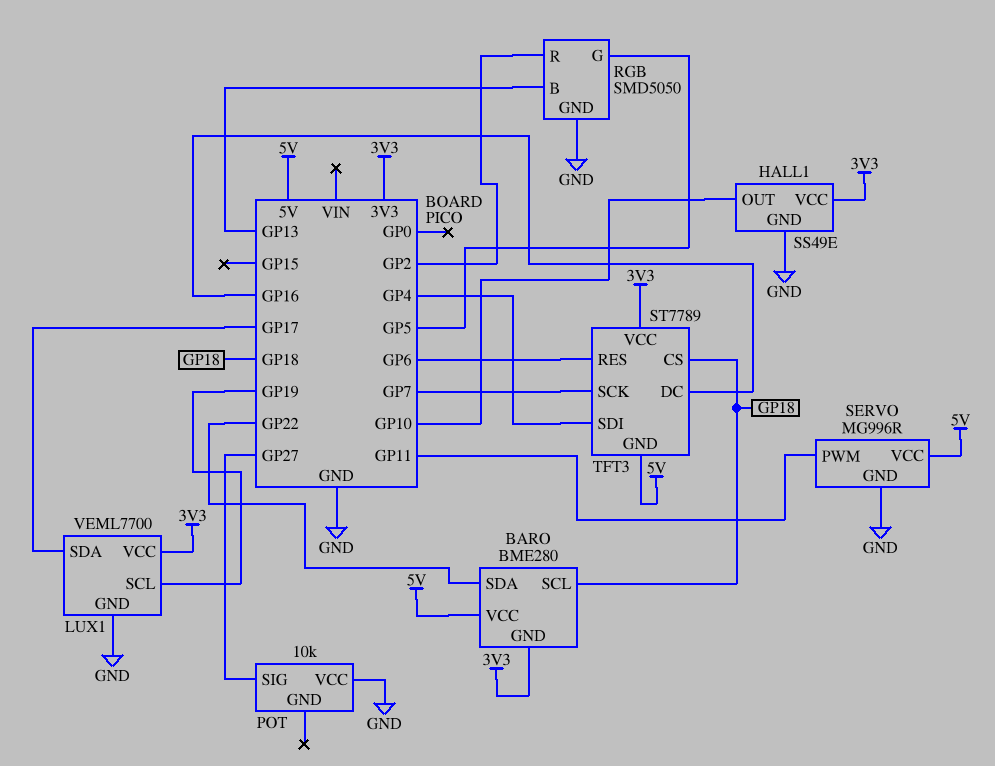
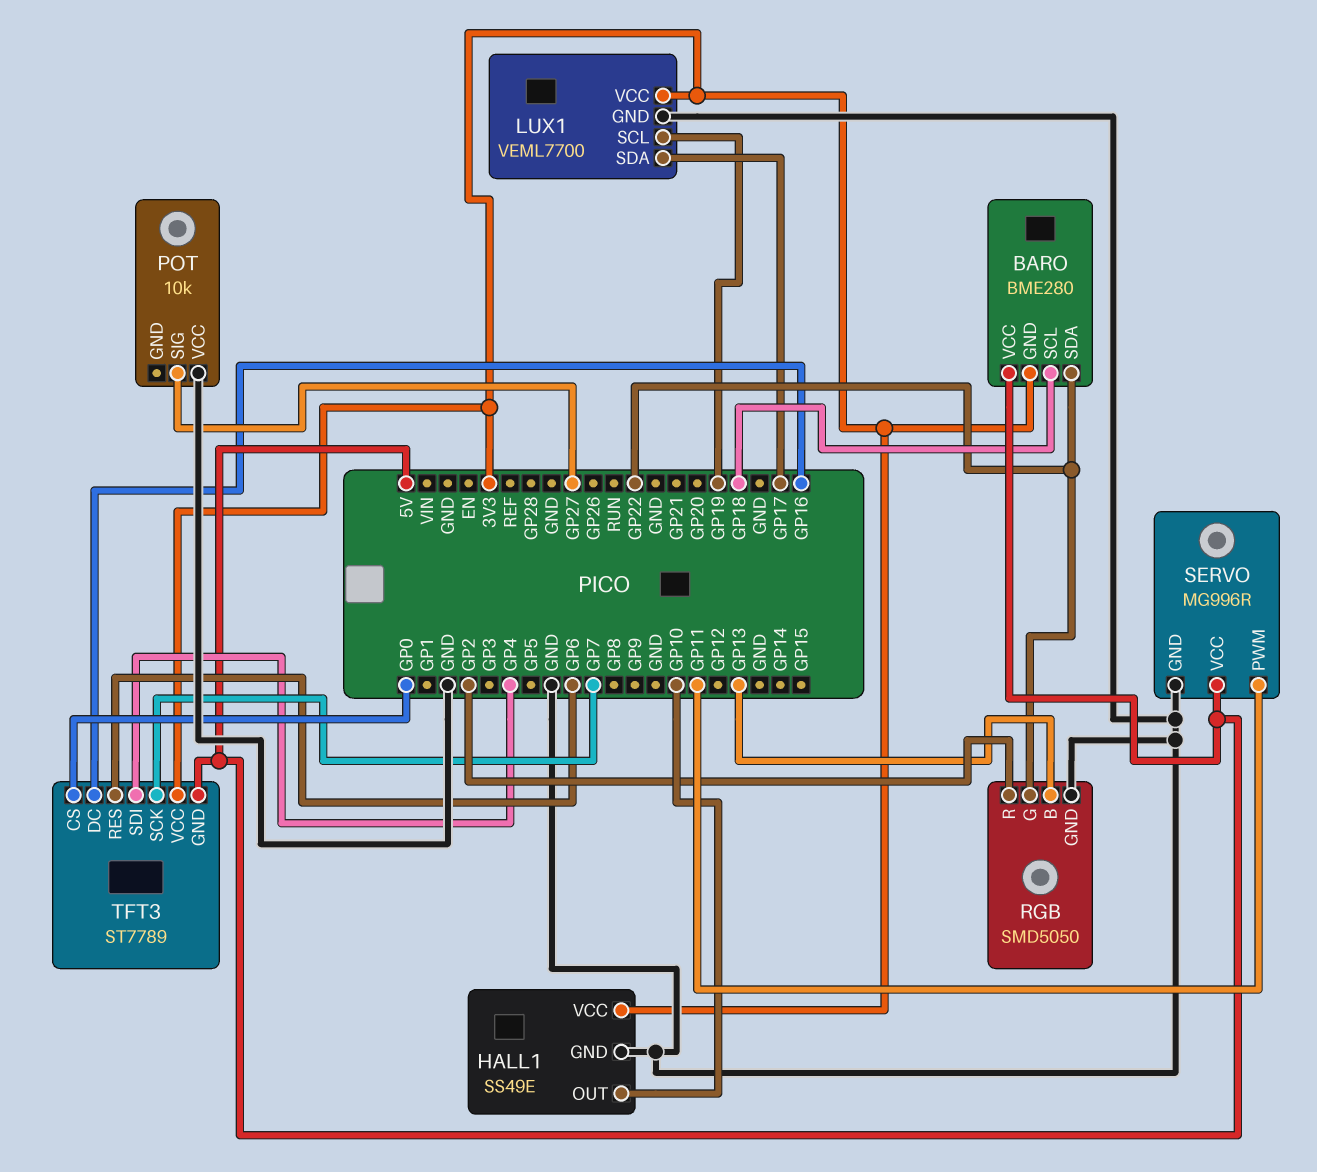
RGB pin G: GP5 -> GP22
TFT3 pin CS: GP18 -> GP0

